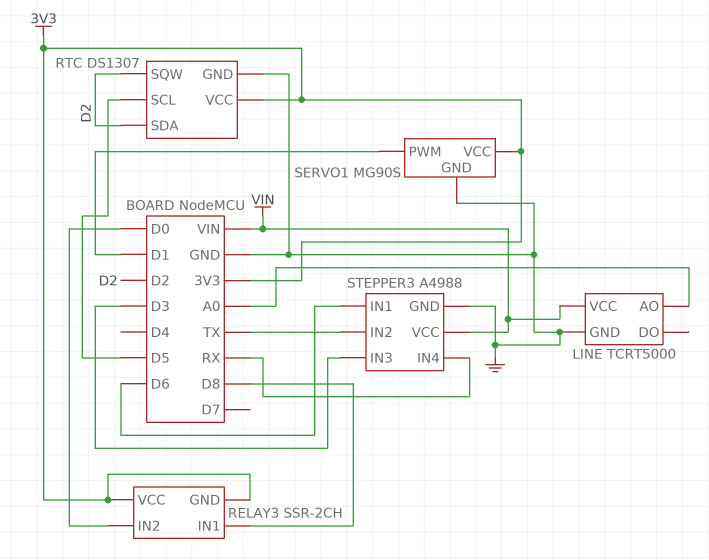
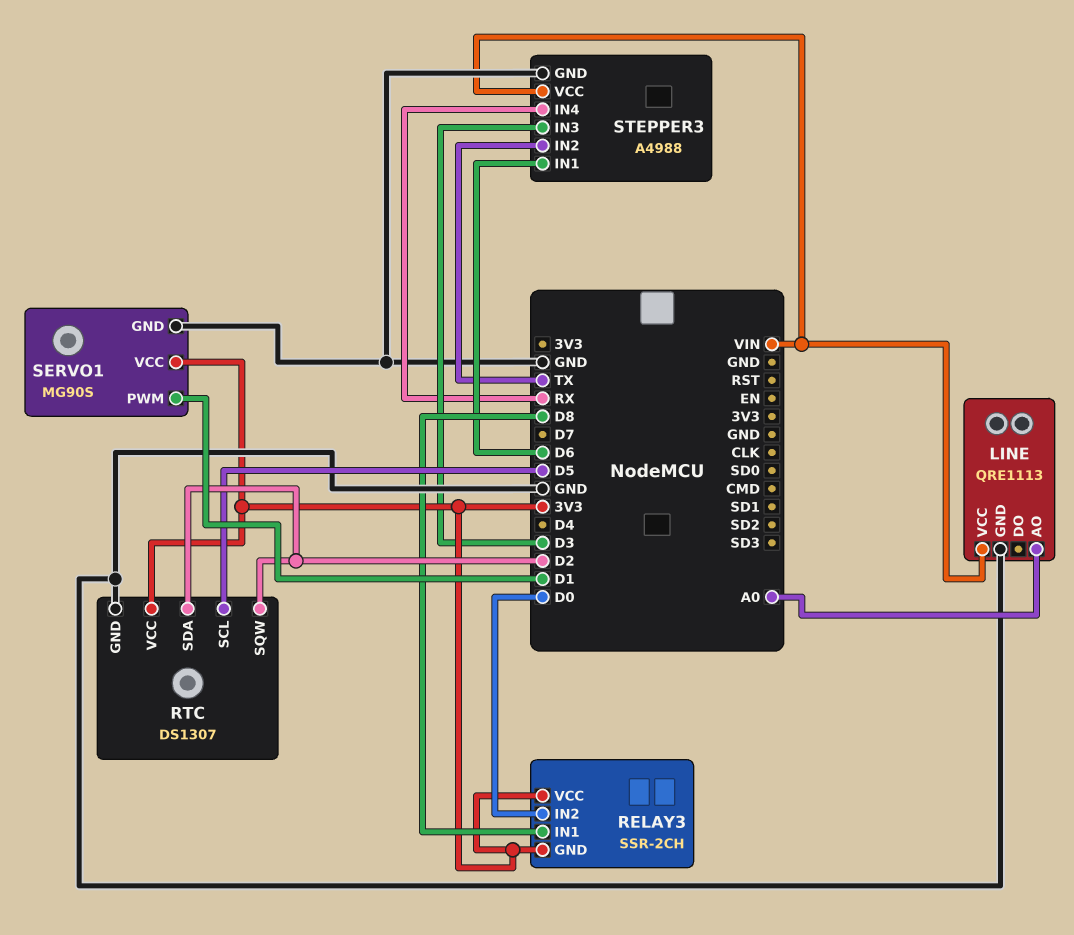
LINE: TCRT5000 -> QRE1113

